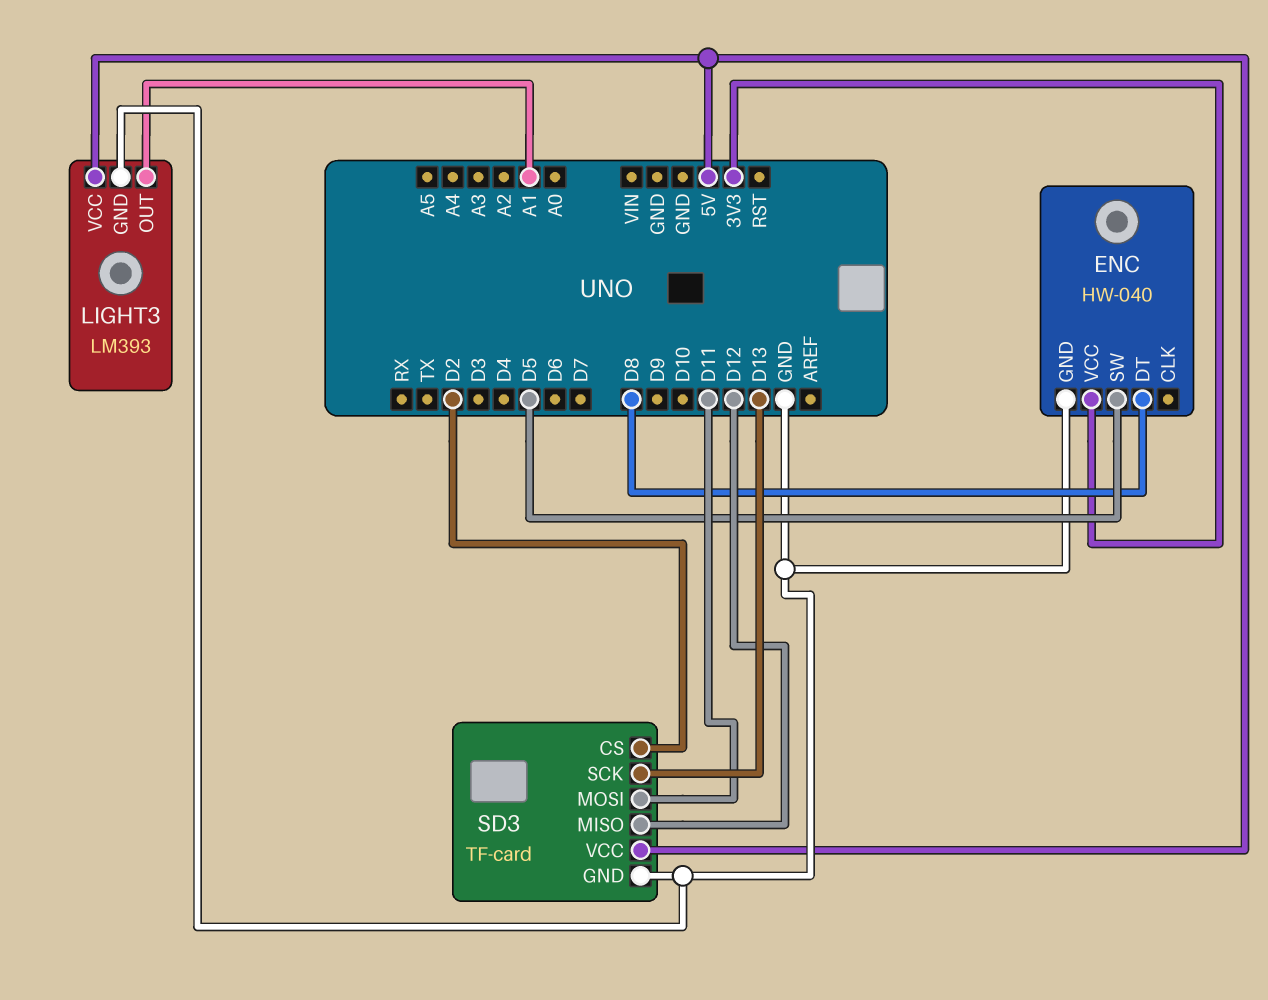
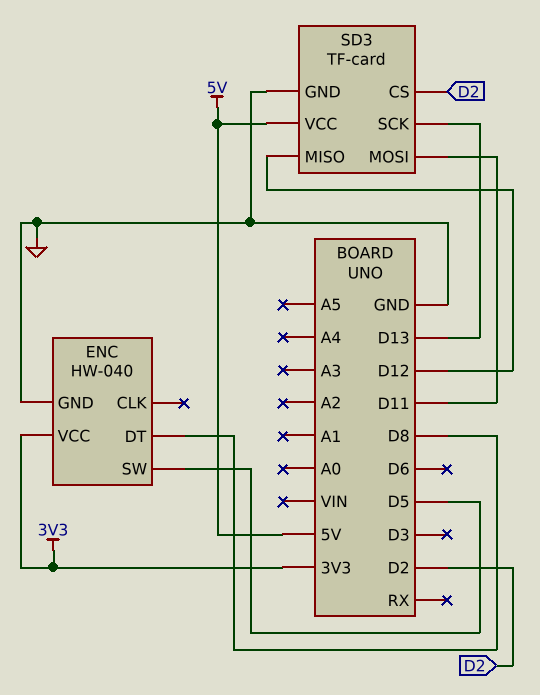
LIGHT3: LM393 -> none
LIGHT3 pin GND: GND -> none
LIGHT3 pin OUT: A1 -> none
LIGHT3 pin VCC: 5V -> none

